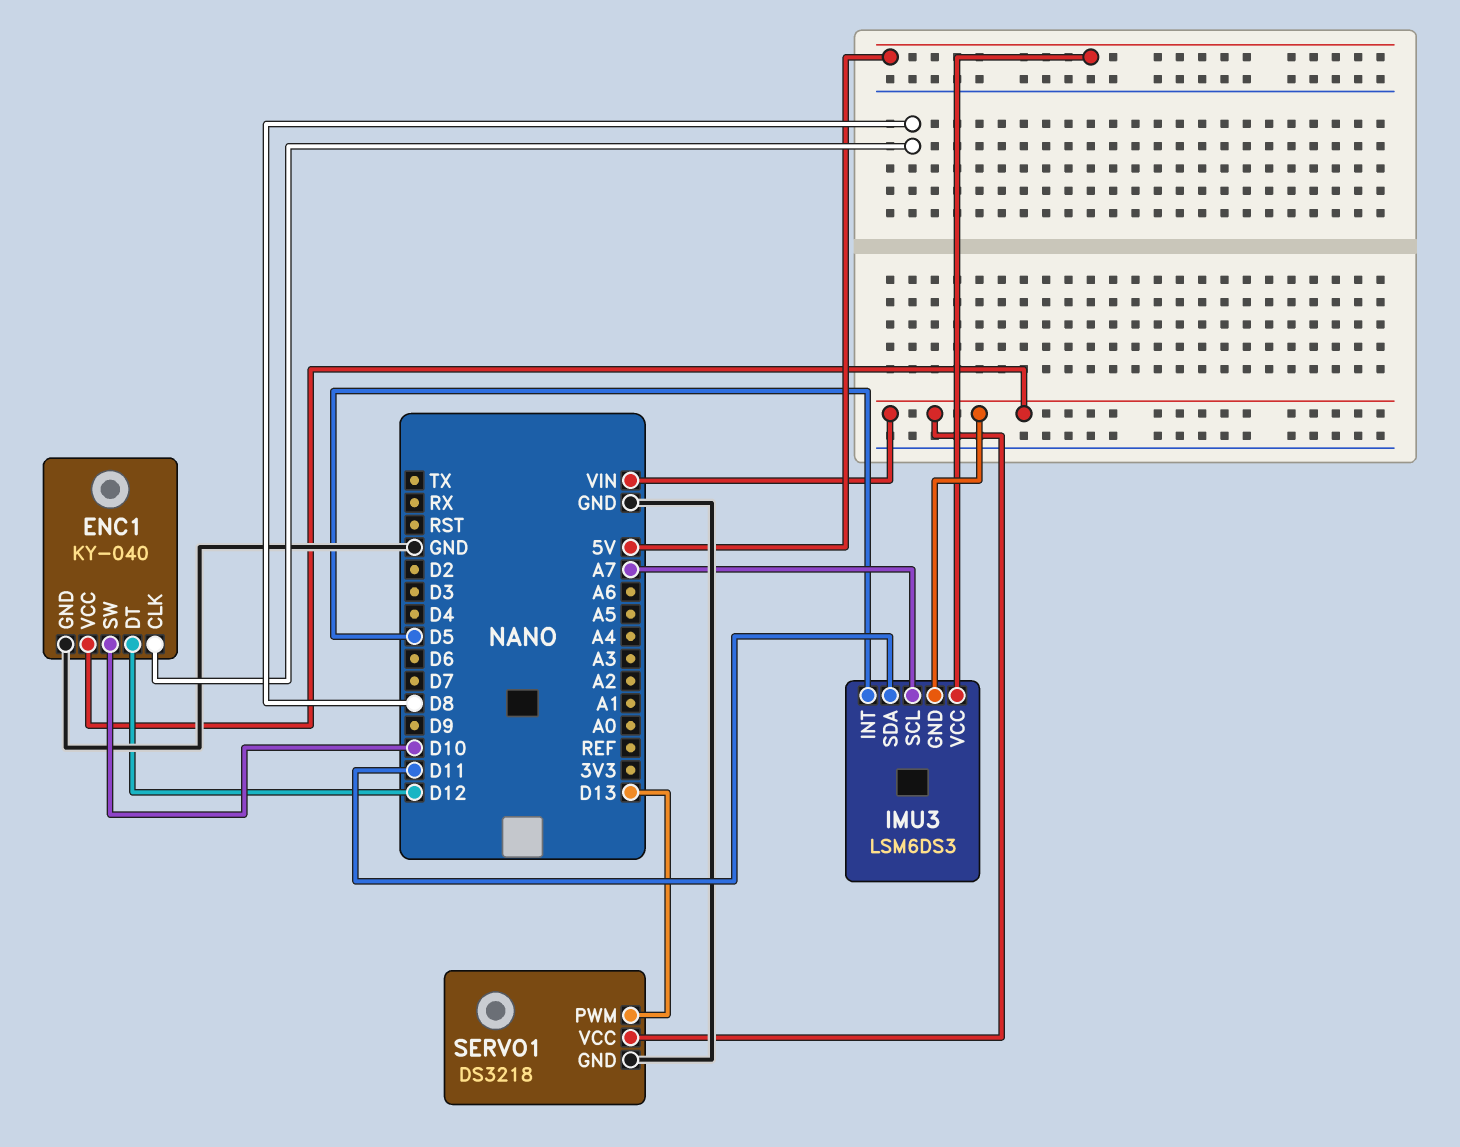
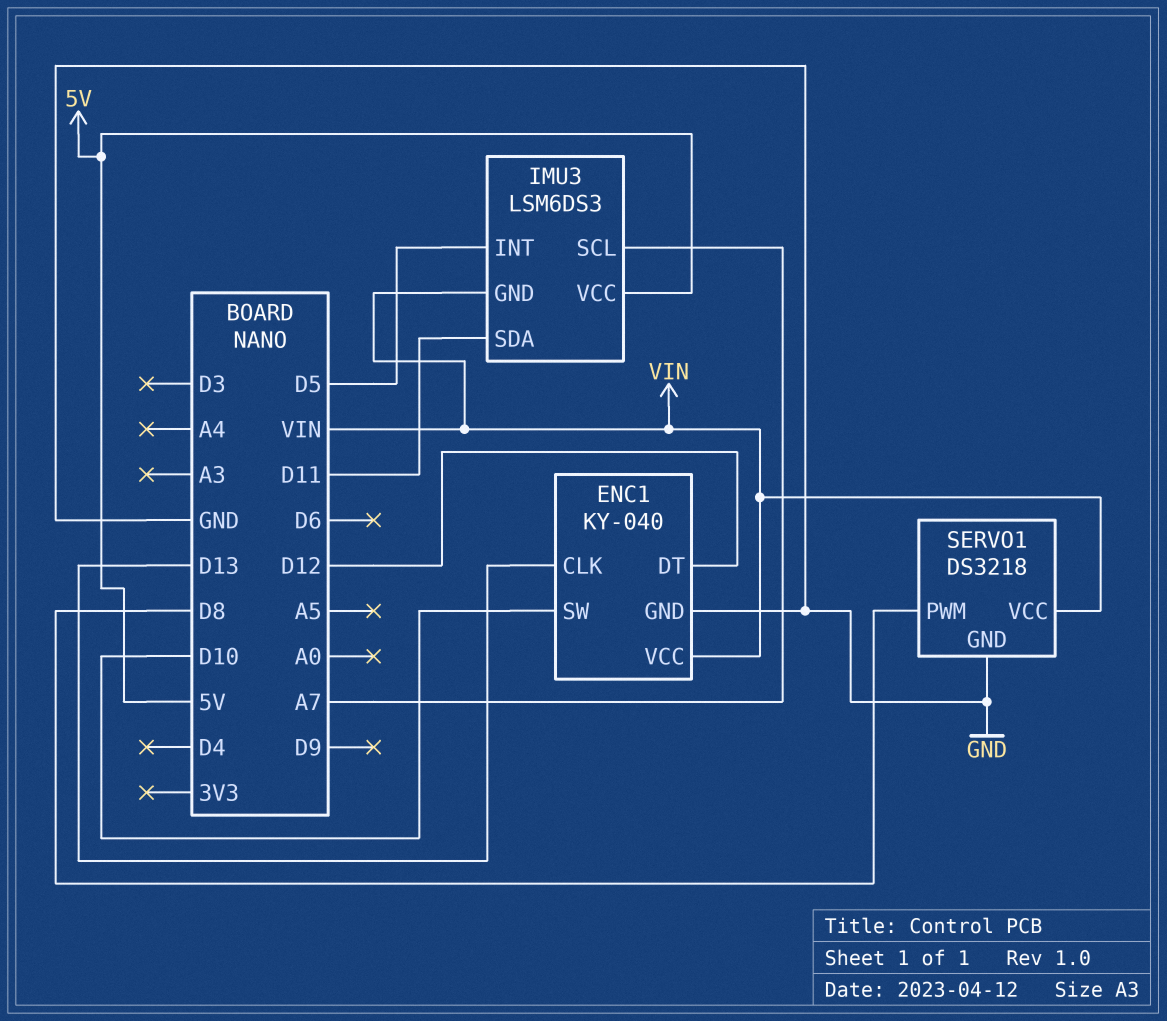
ENC1 pin CLK: D8 -> D13
SERVO1 pin PWM: D13 -> D8

